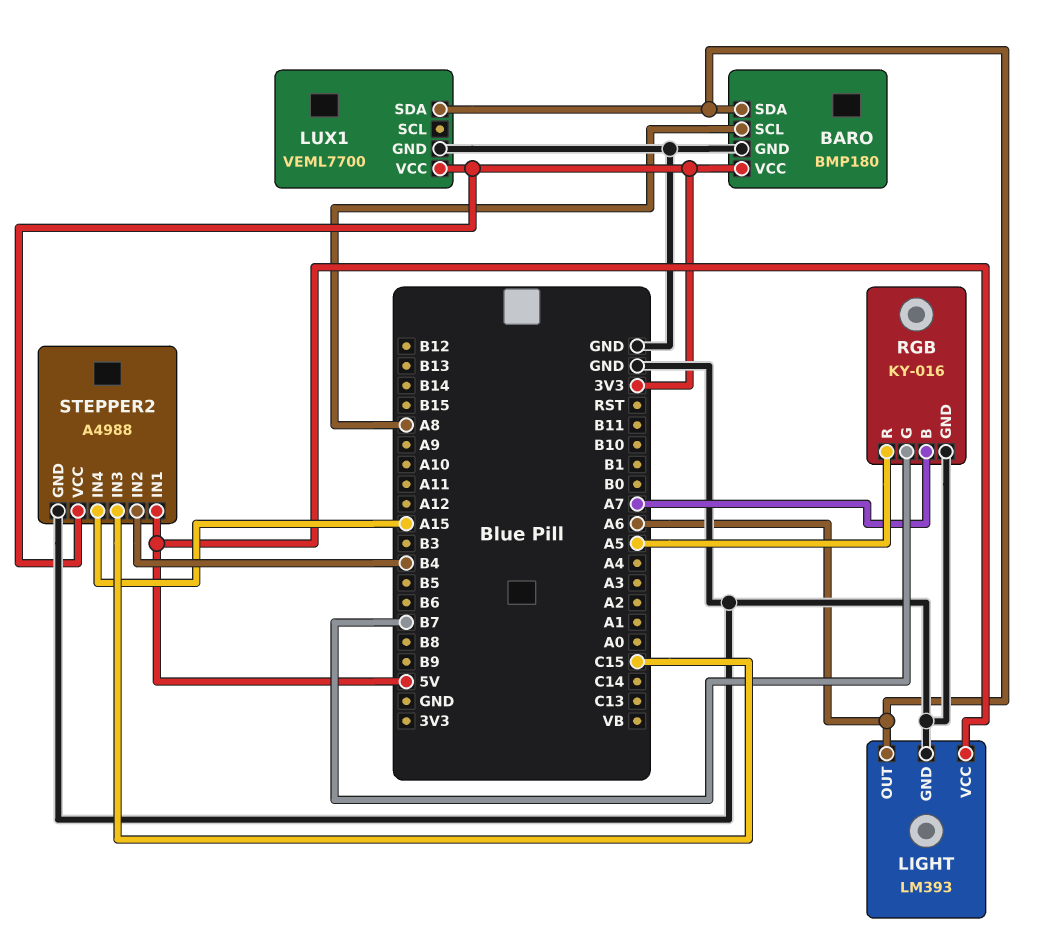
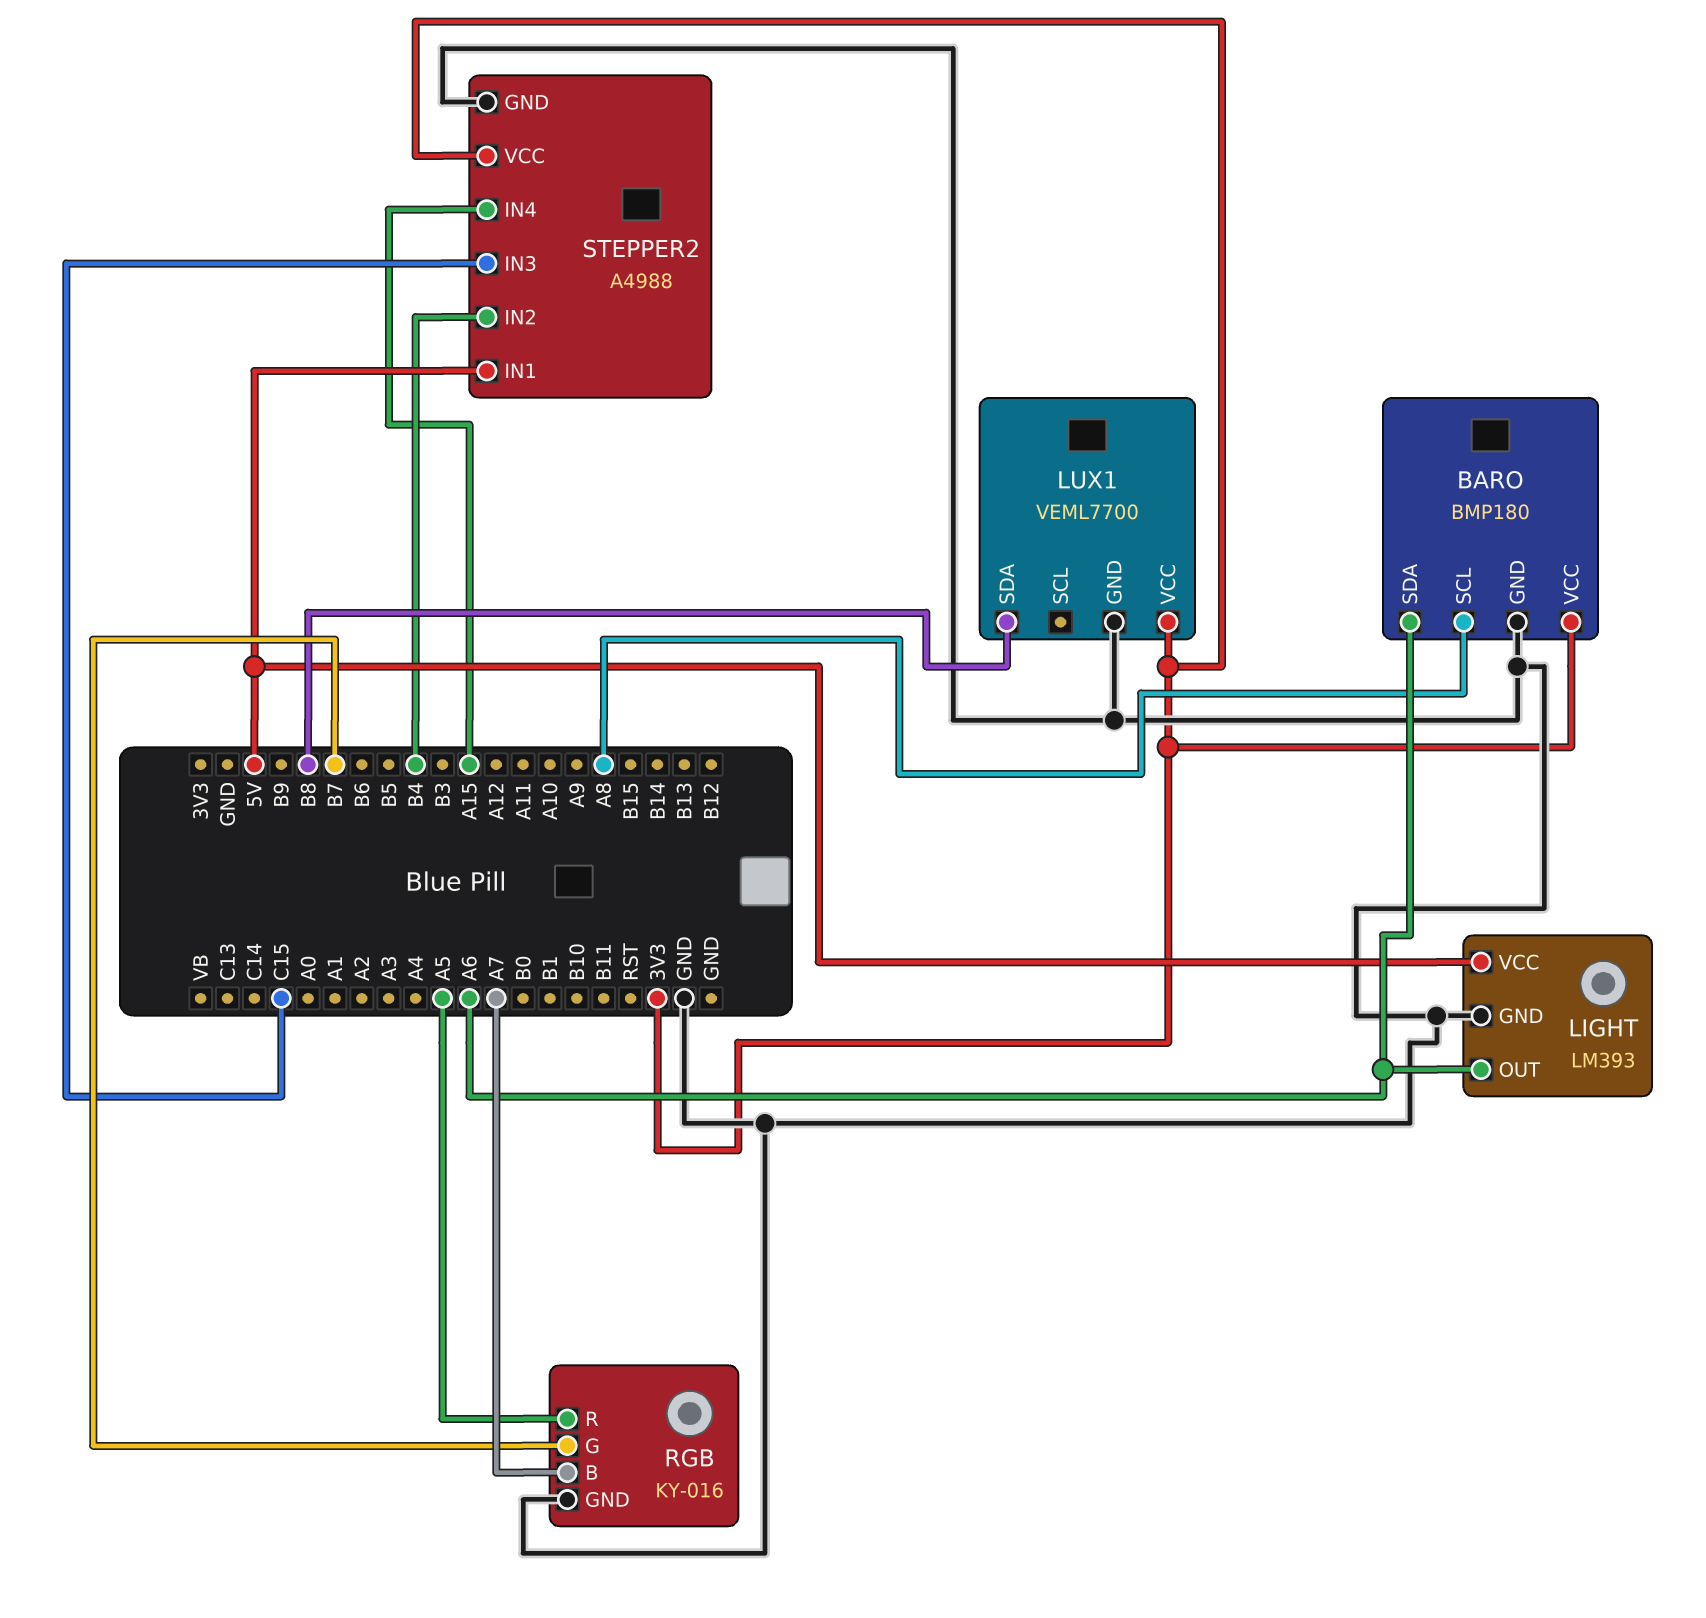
LUX1 pin SDA: A6 -> B8

